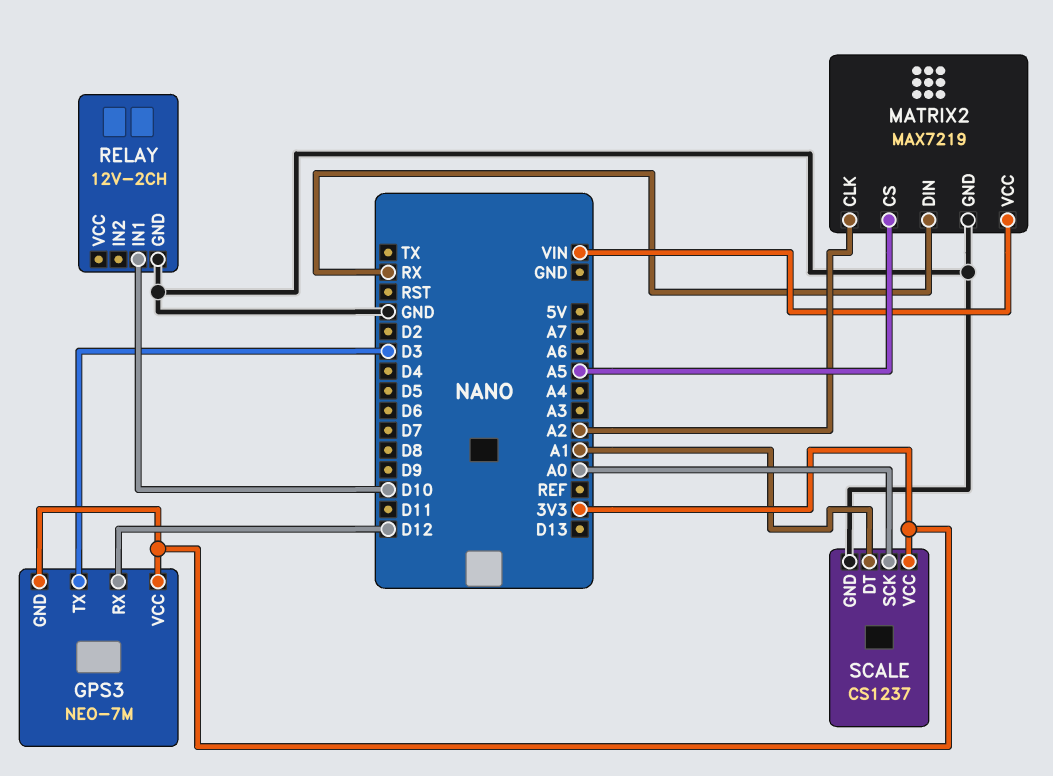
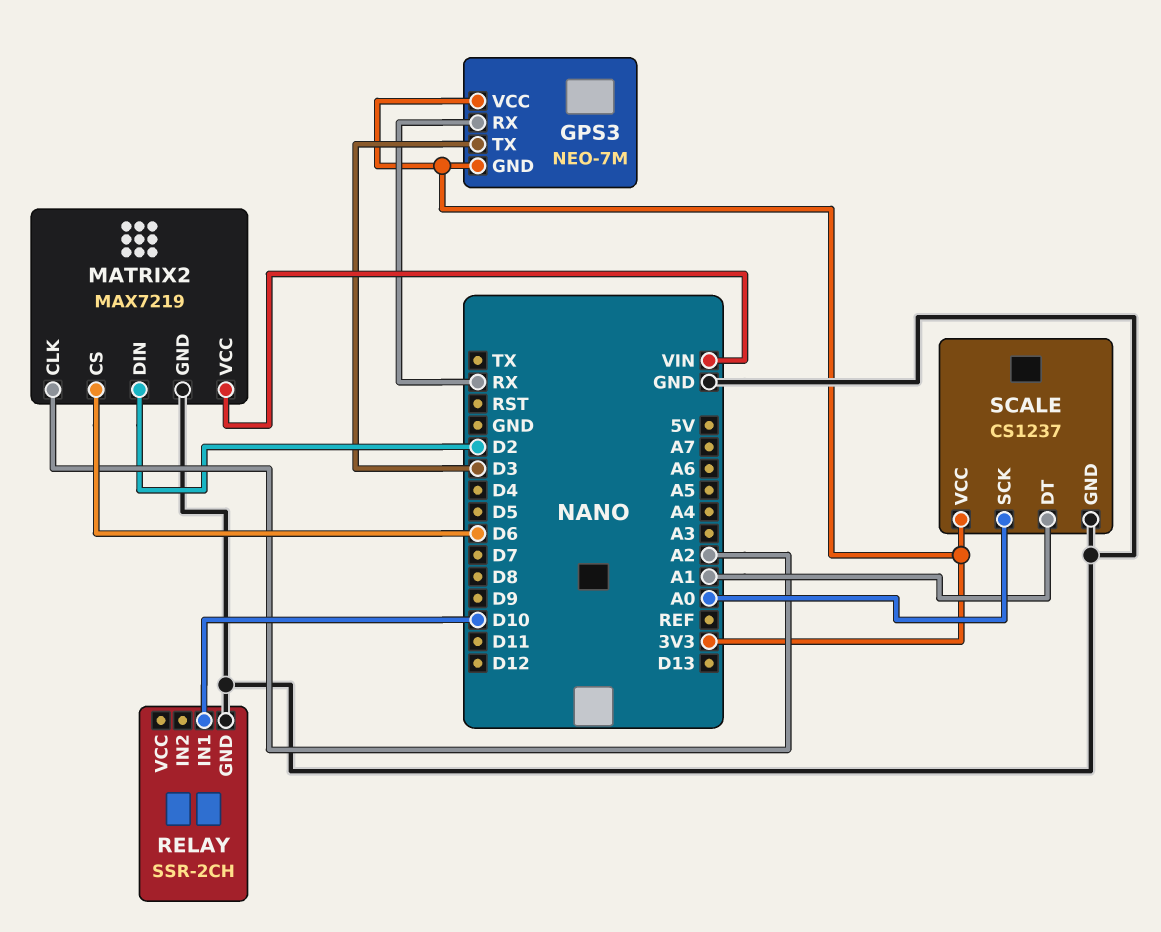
GPS3 pin RX: D12 -> RX
MATRIX2 pin CS: A5 -> D6
MATRIX2 pin DIN: RX -> D2
RELAY: 12V-2CH -> SSR-2CH

